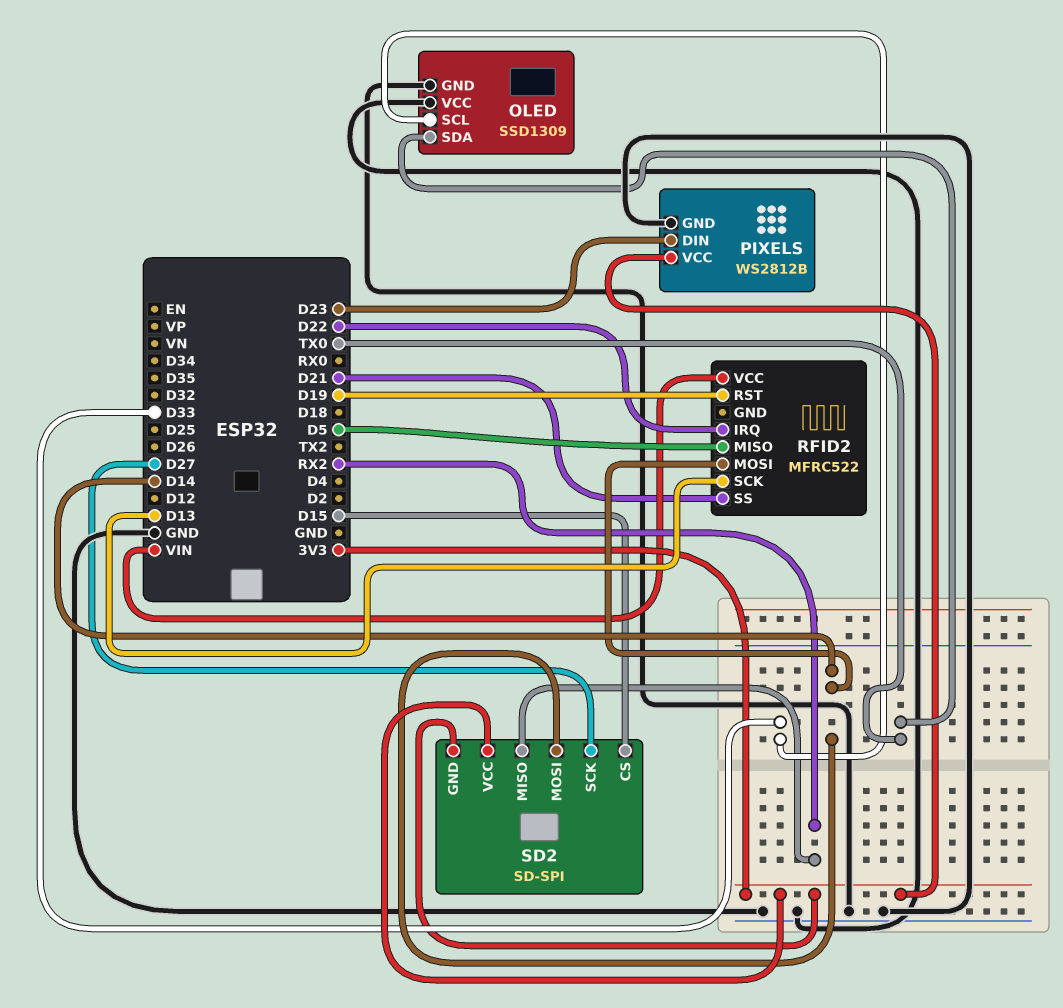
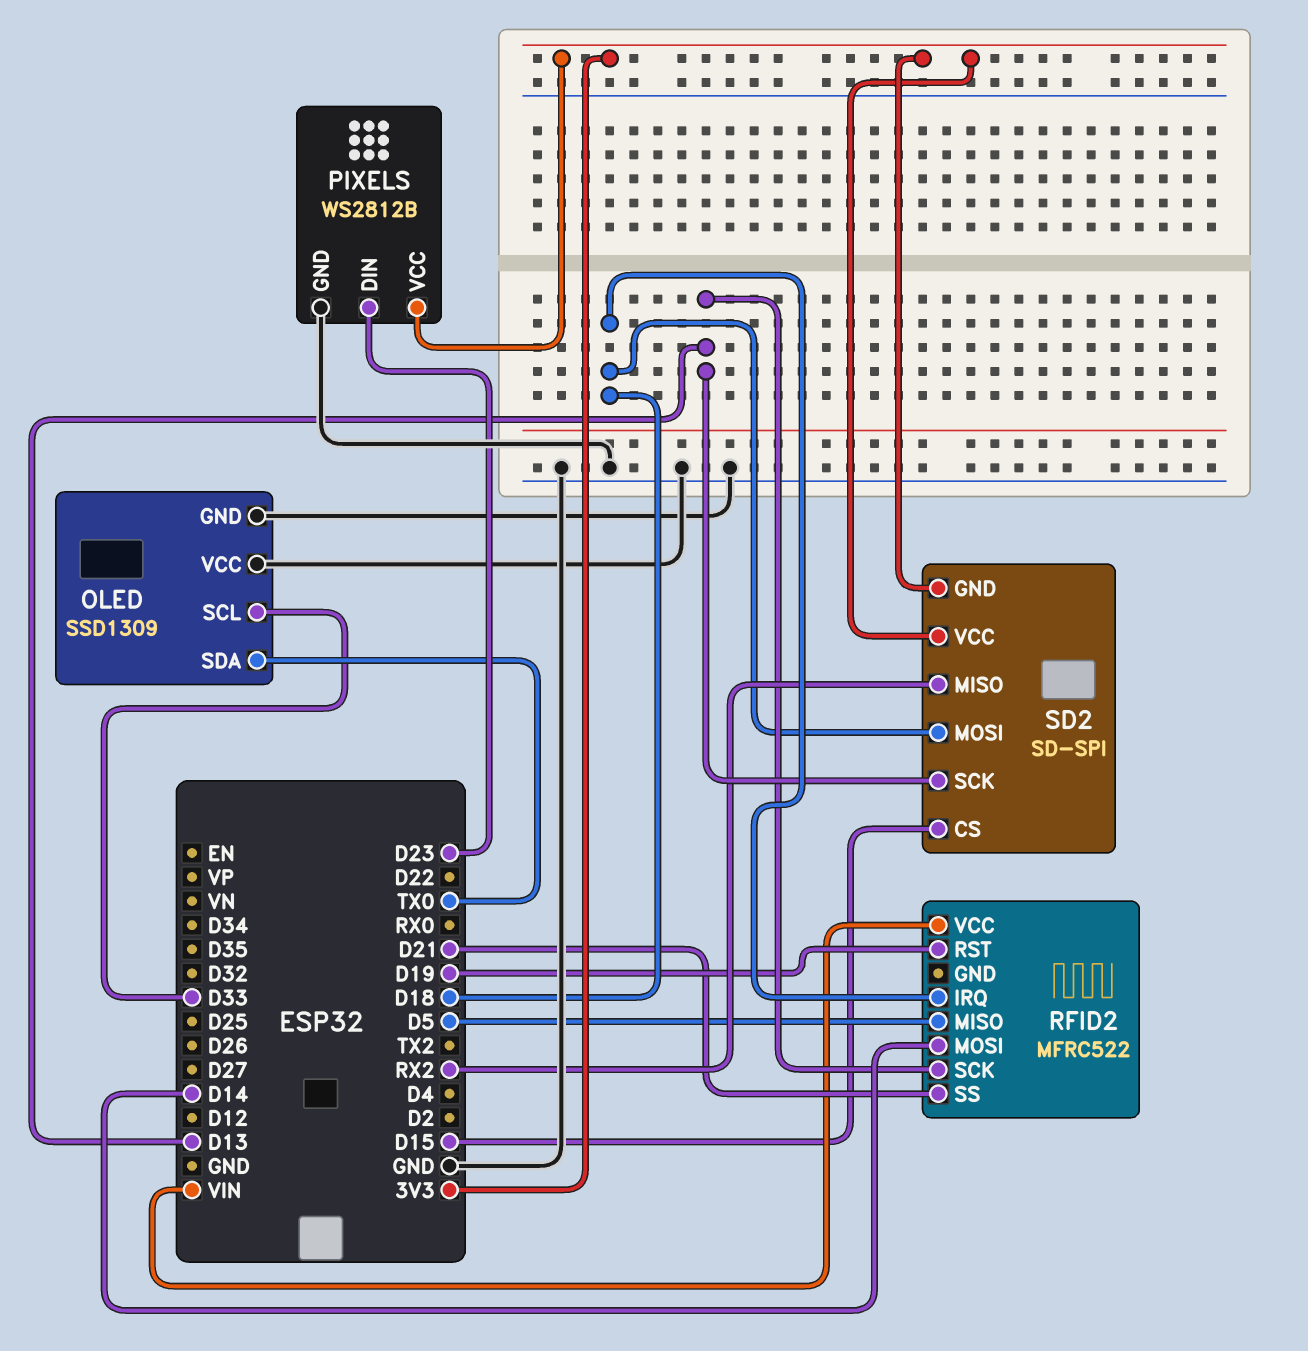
RFID2 pin IRQ: D22 -> D18
SD2 pin MOSI: D14 -> D18
SD2 pin SCK: D27 -> D13

